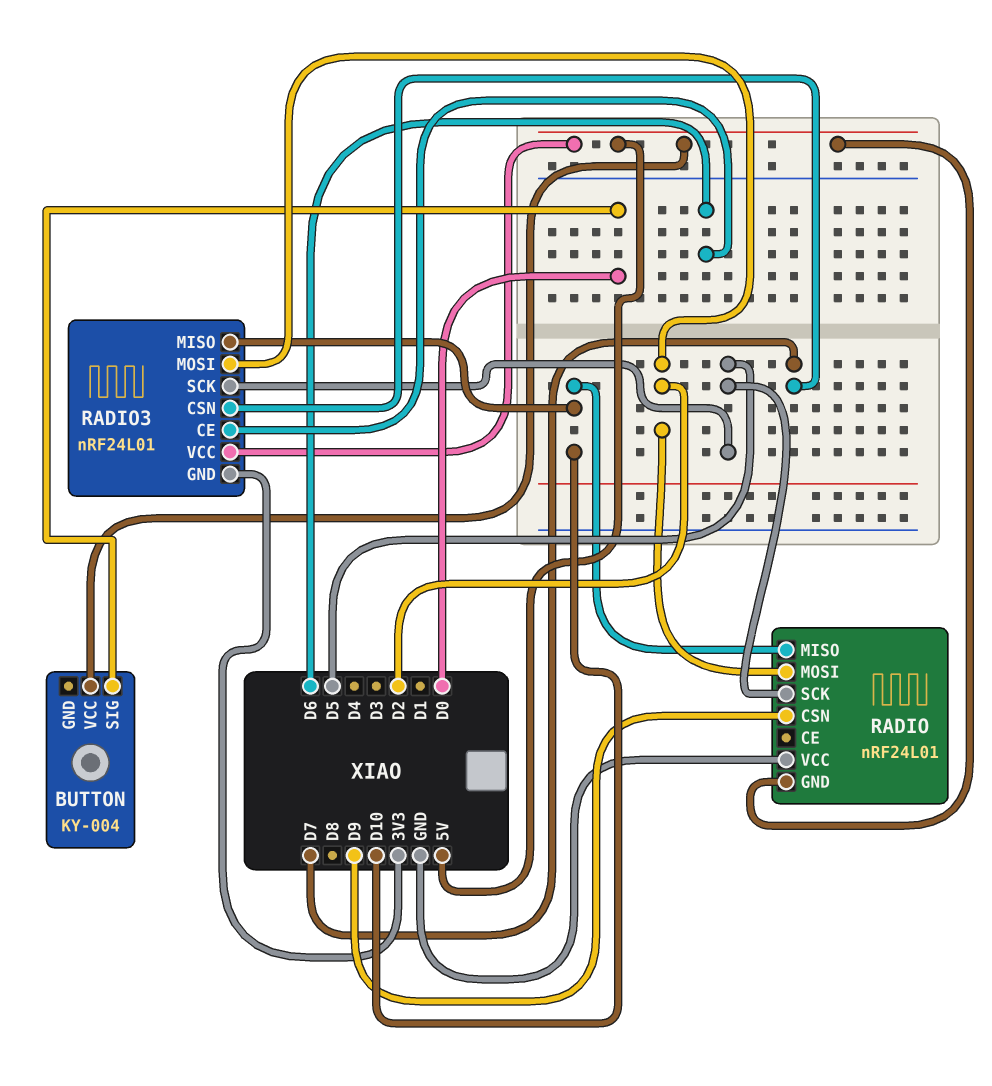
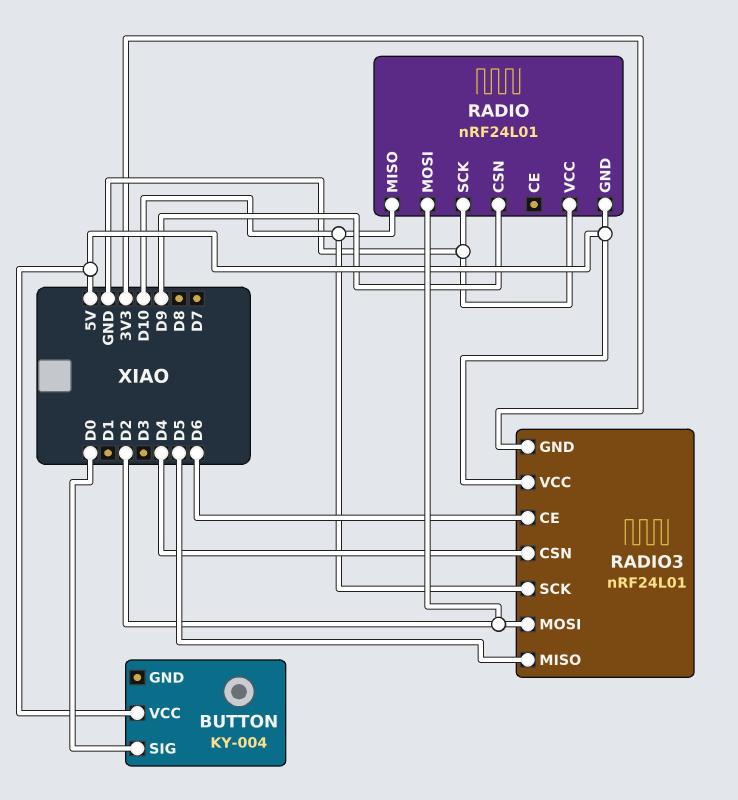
RADIO pin SCK: D5 -> GND
RADIO3 pin CSN: D7 -> D4
RADIO3 pin MISO: D10 -> D5
RADIO3 pin SCK: D5 -> D10

